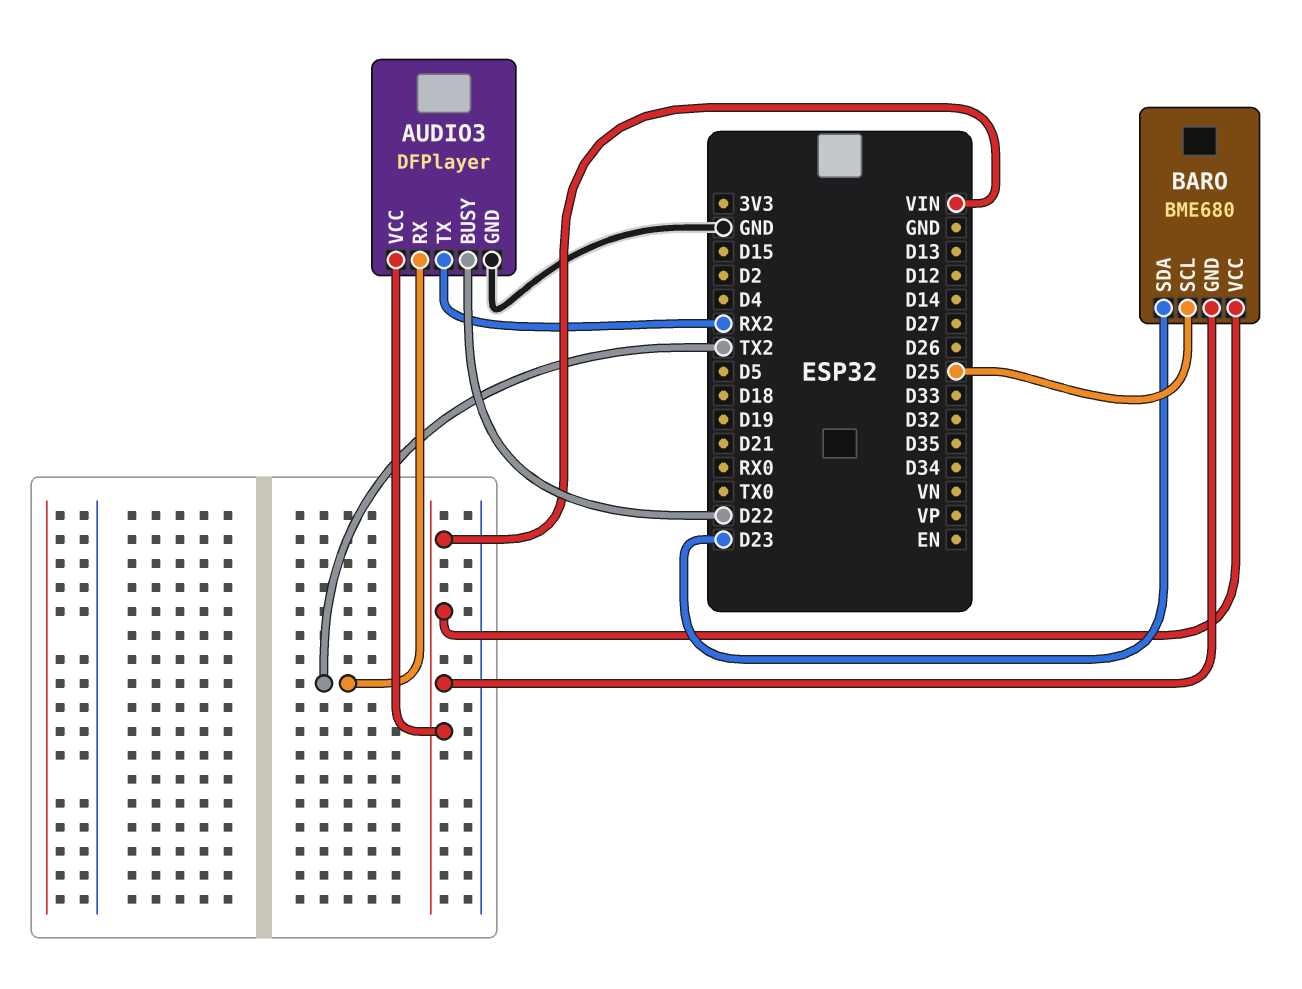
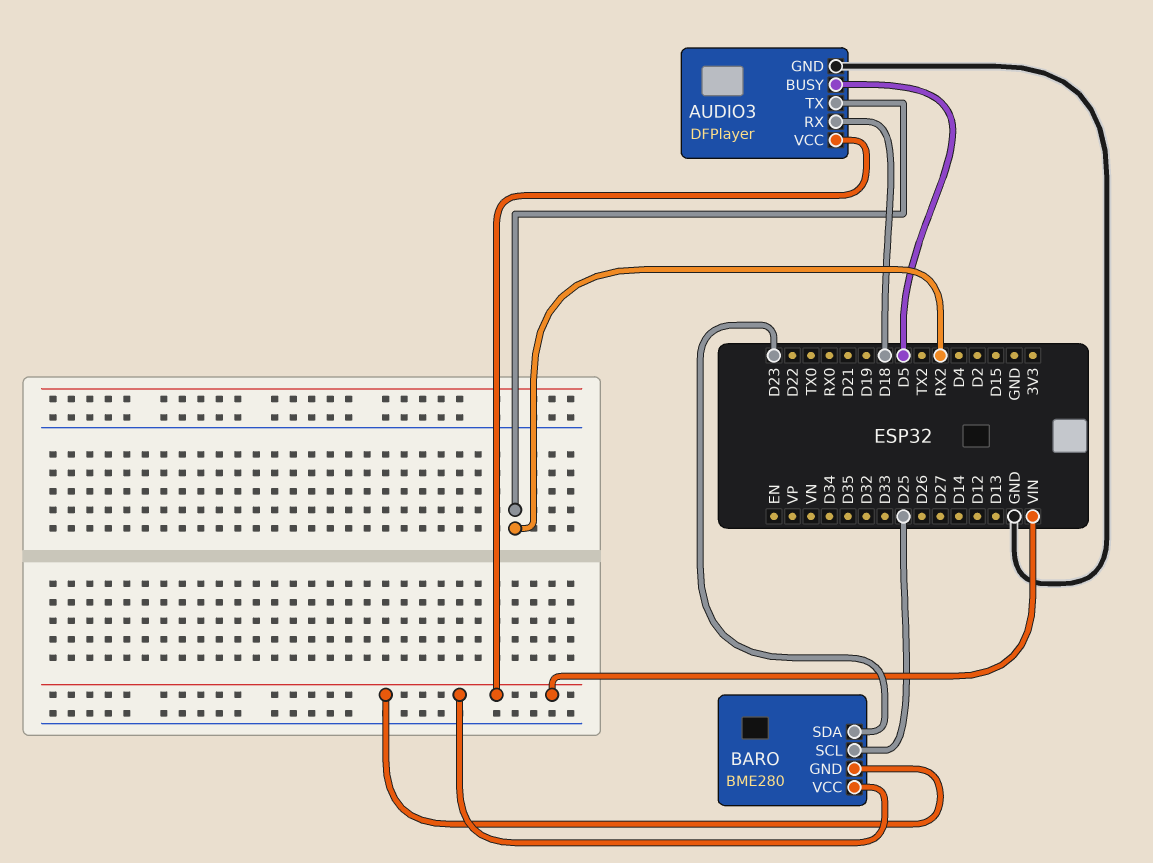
AUDIO3 pin BUSY: D22 -> D5
AUDIO3 pin RX: TX2 -> D18
BARO: BME680 -> BME280

